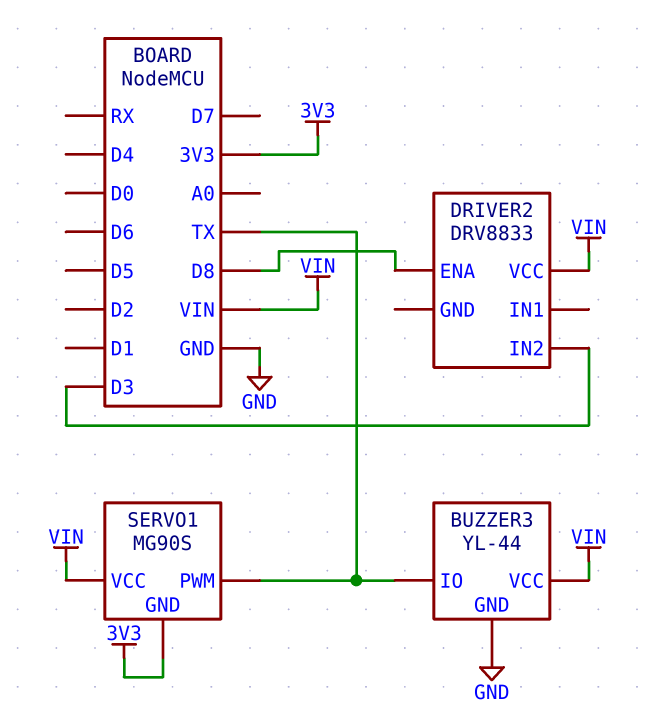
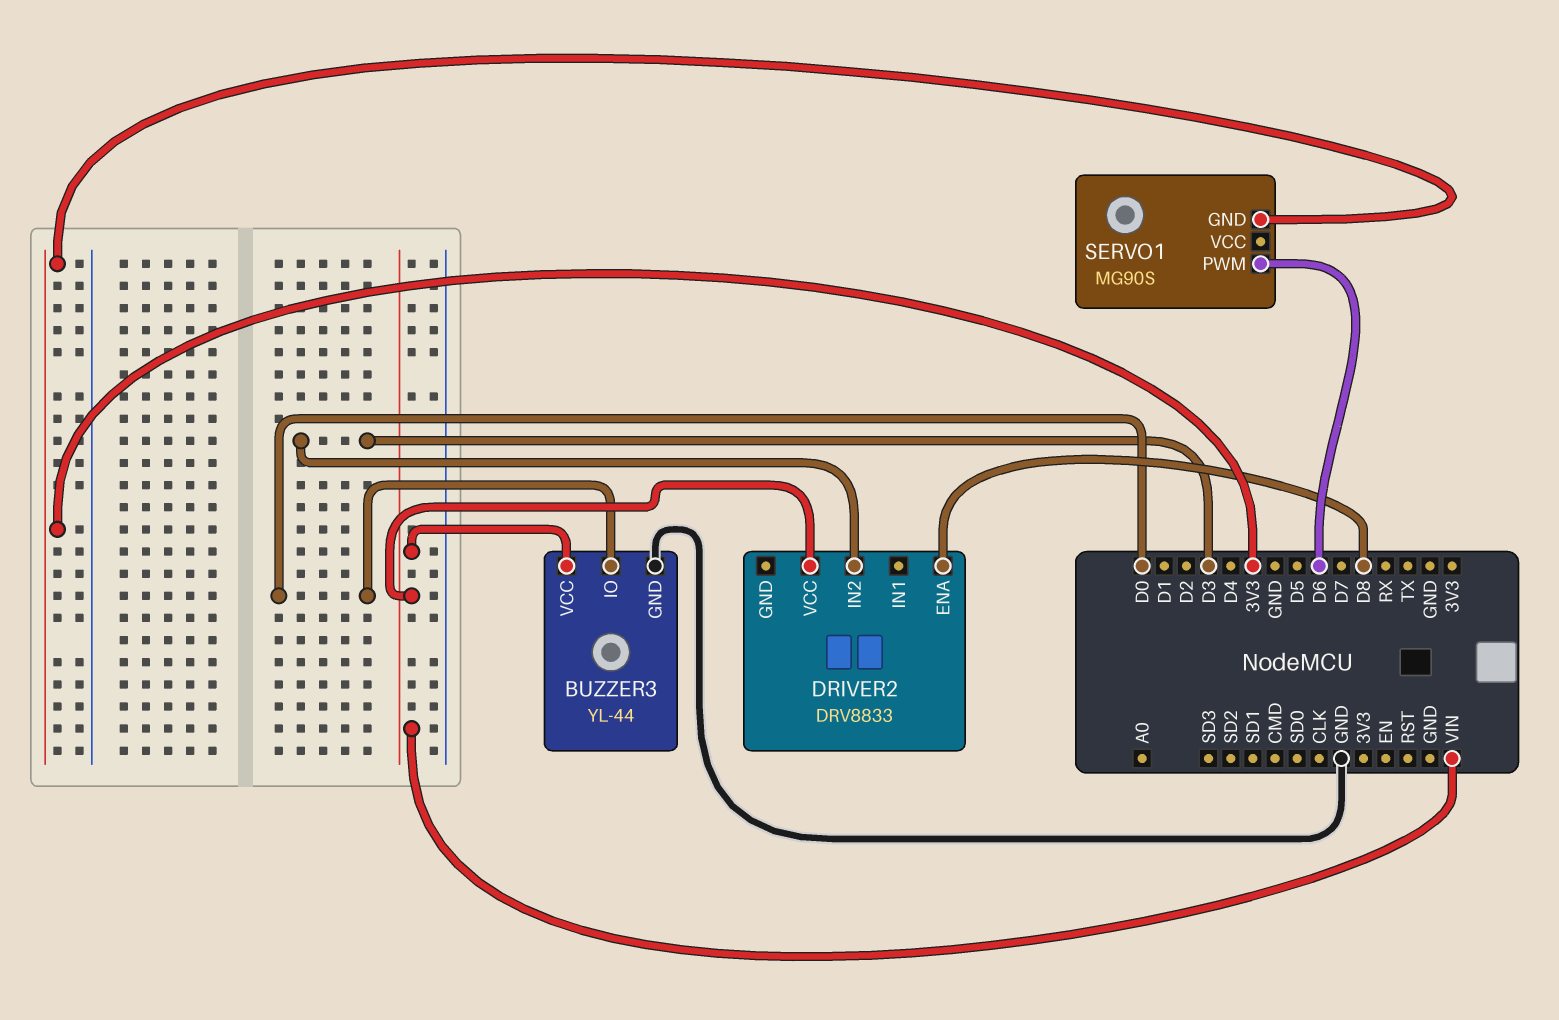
BUZZER3 pin IO: TX -> D0
SERVO1 pin PWM: TX -> D6
SERVO1 pin VCC: VIN -> none

